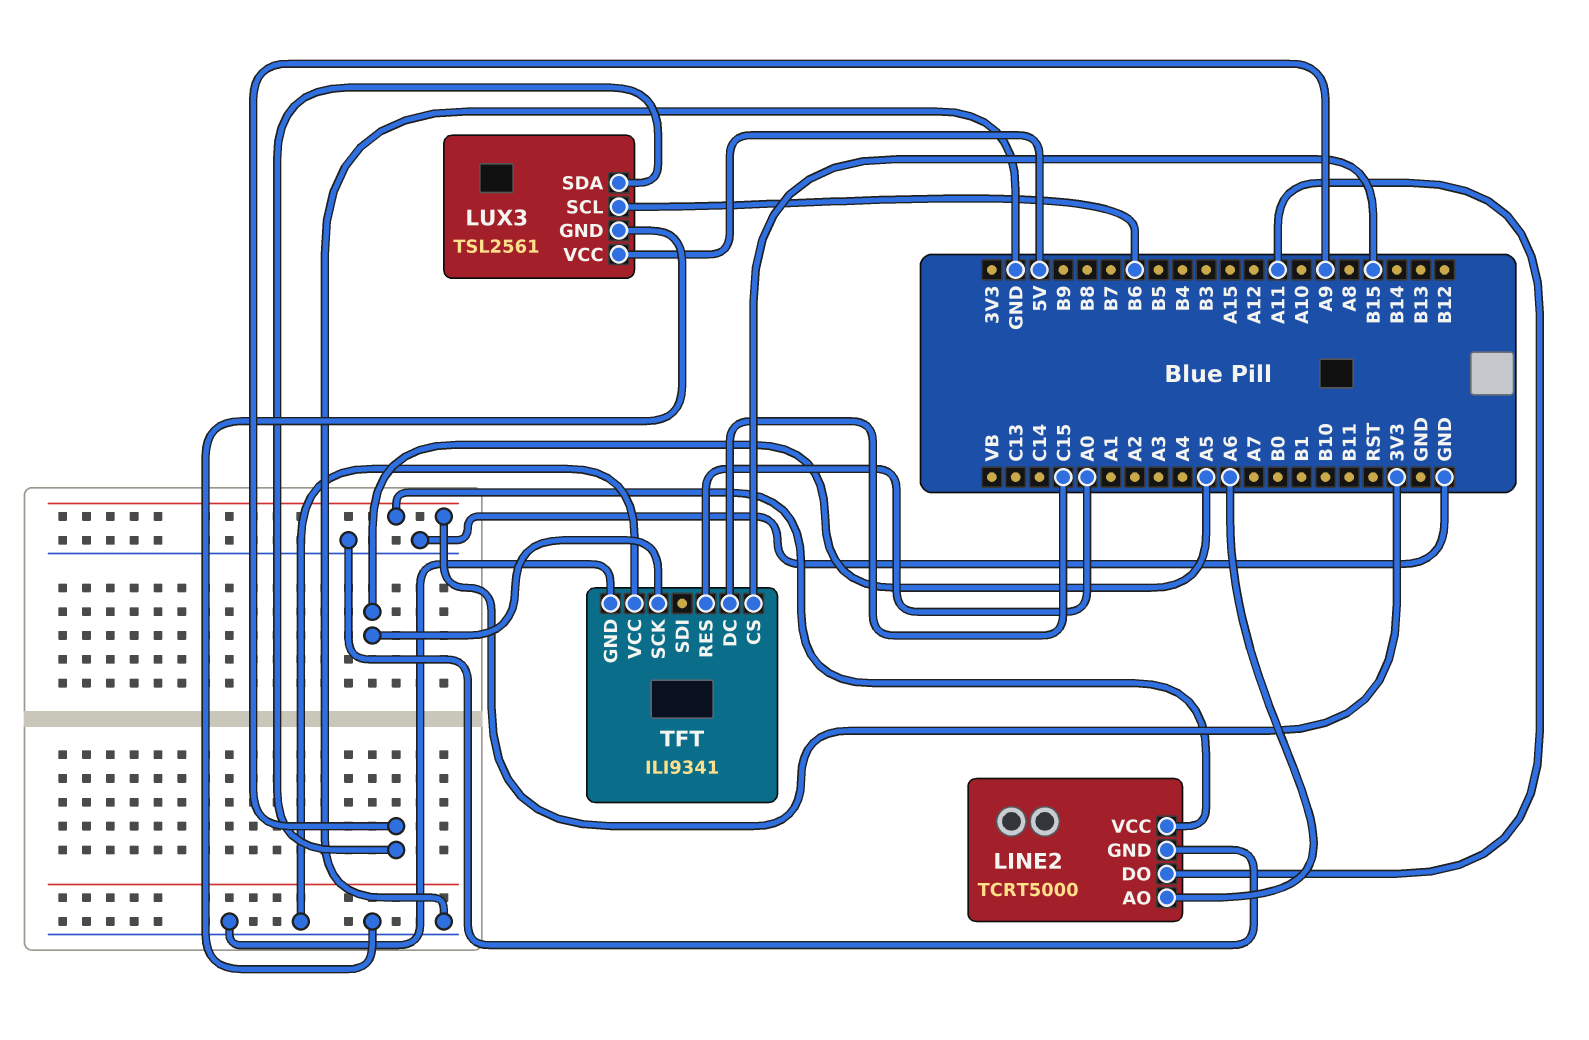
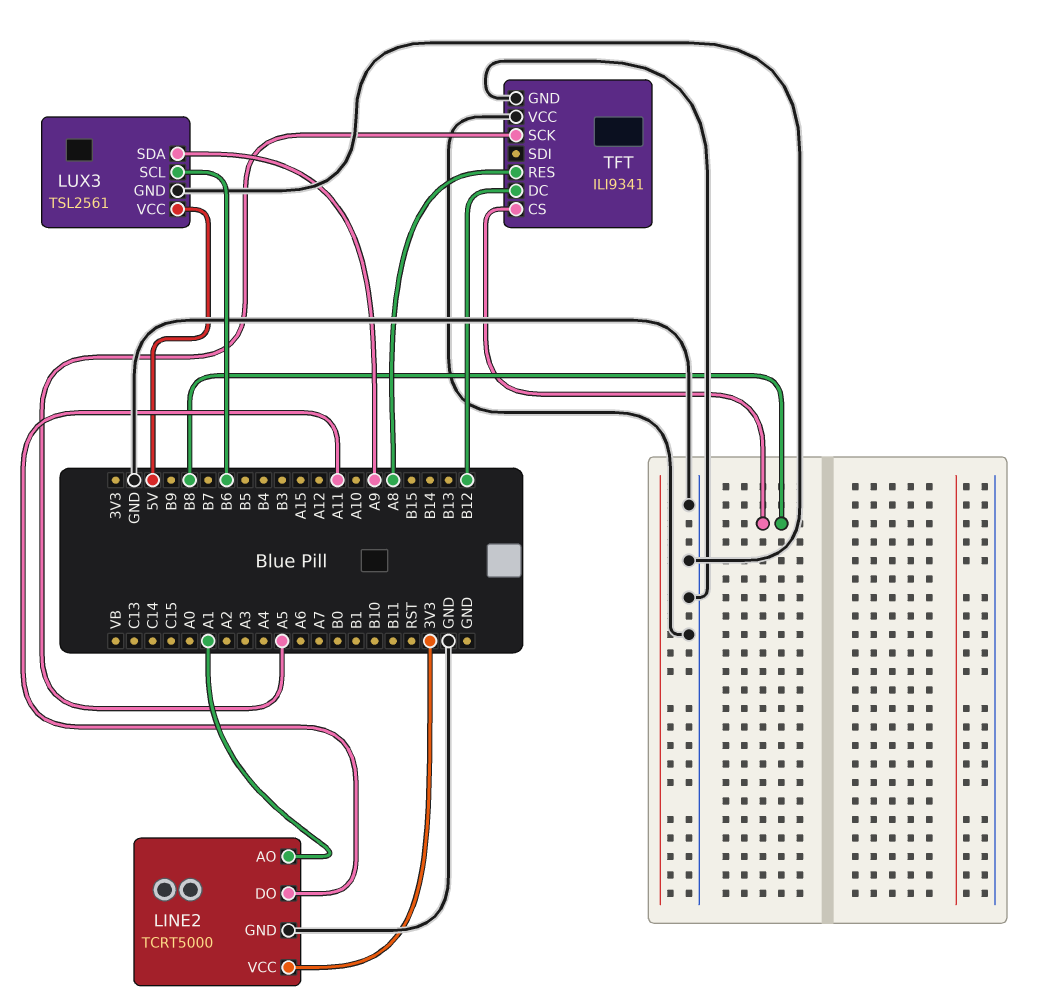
LINE2 pin AO: A6 -> A1
TFT pin CS: B15 -> B8
TFT pin DC: C15 -> B12
TFT pin RES: A0 -> A8

